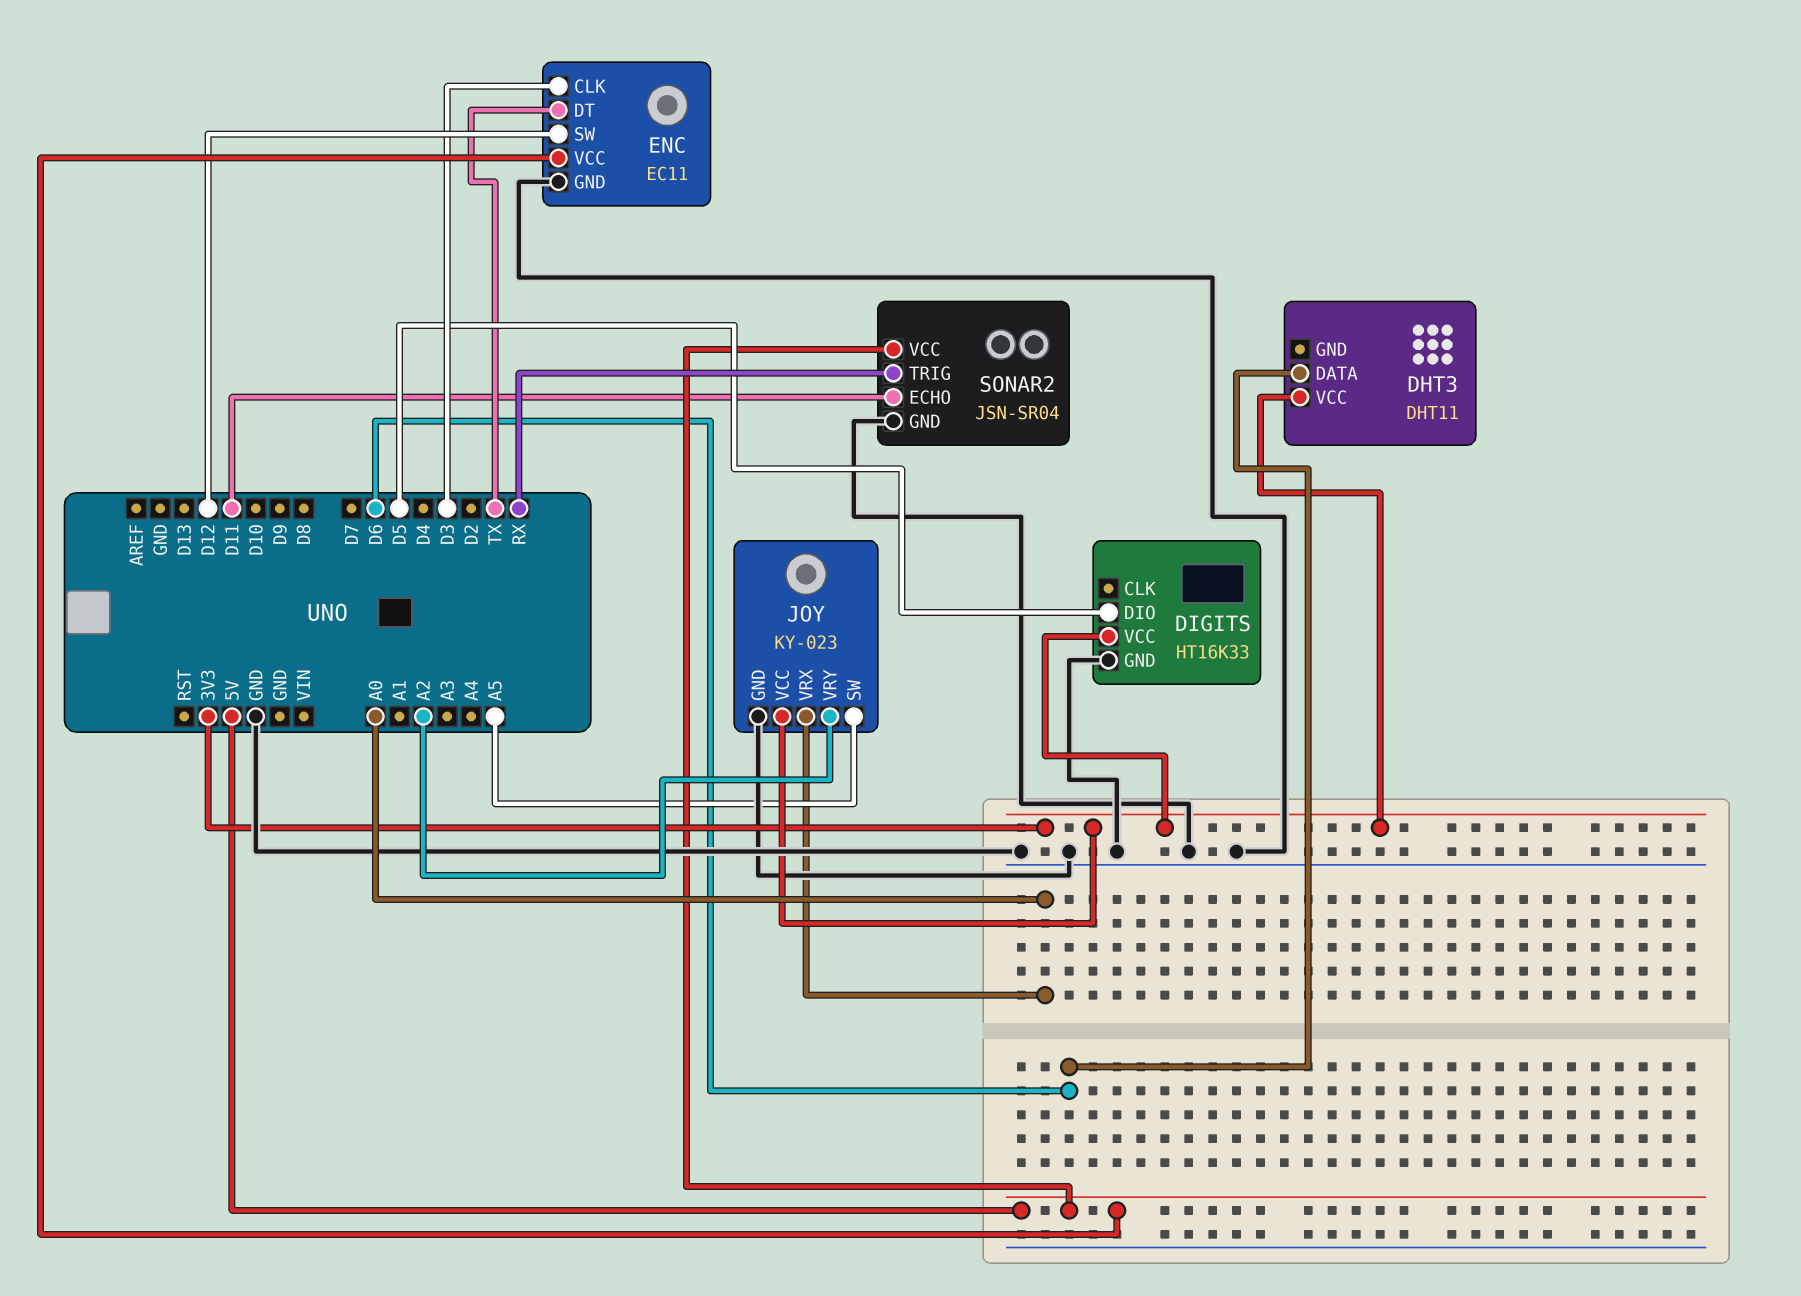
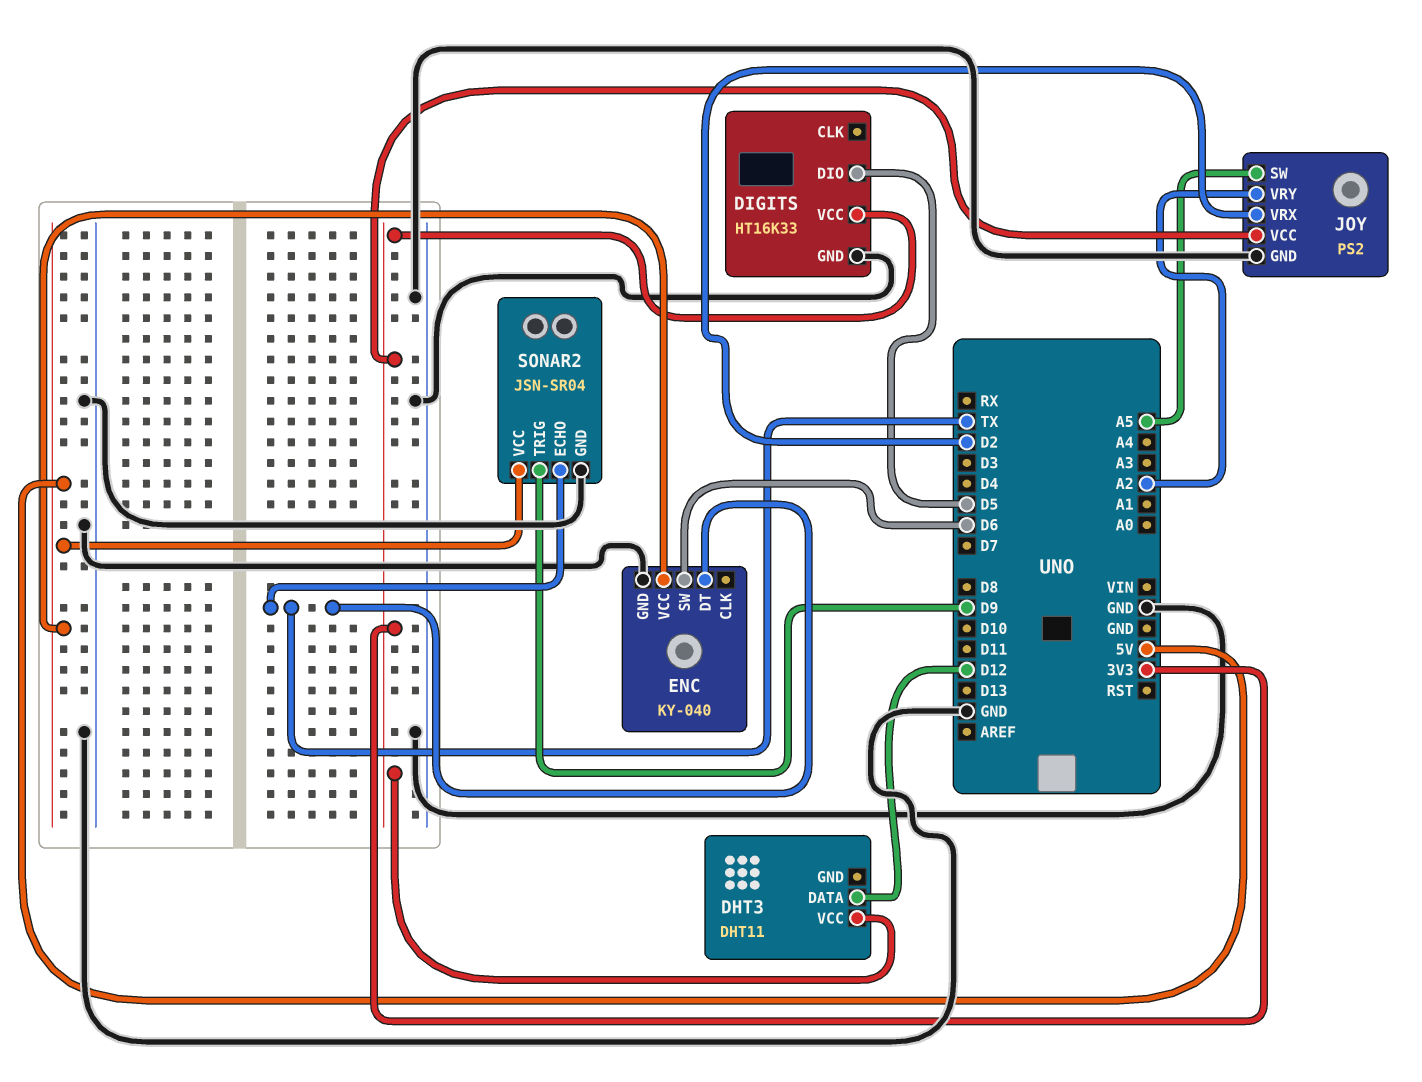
DHT3 pin DATA: D6 -> D12
ENC: EC11 -> KY-040
ENC pin CLK: D3 -> none
ENC pin SW: D12 -> D6
JOY: KY-023 -> PS2
JOY pin VRX: A0 -> D2
SONAR2 pin ECHO: D11 -> TX
SONAR2 pin TRIG: RX -> D9

